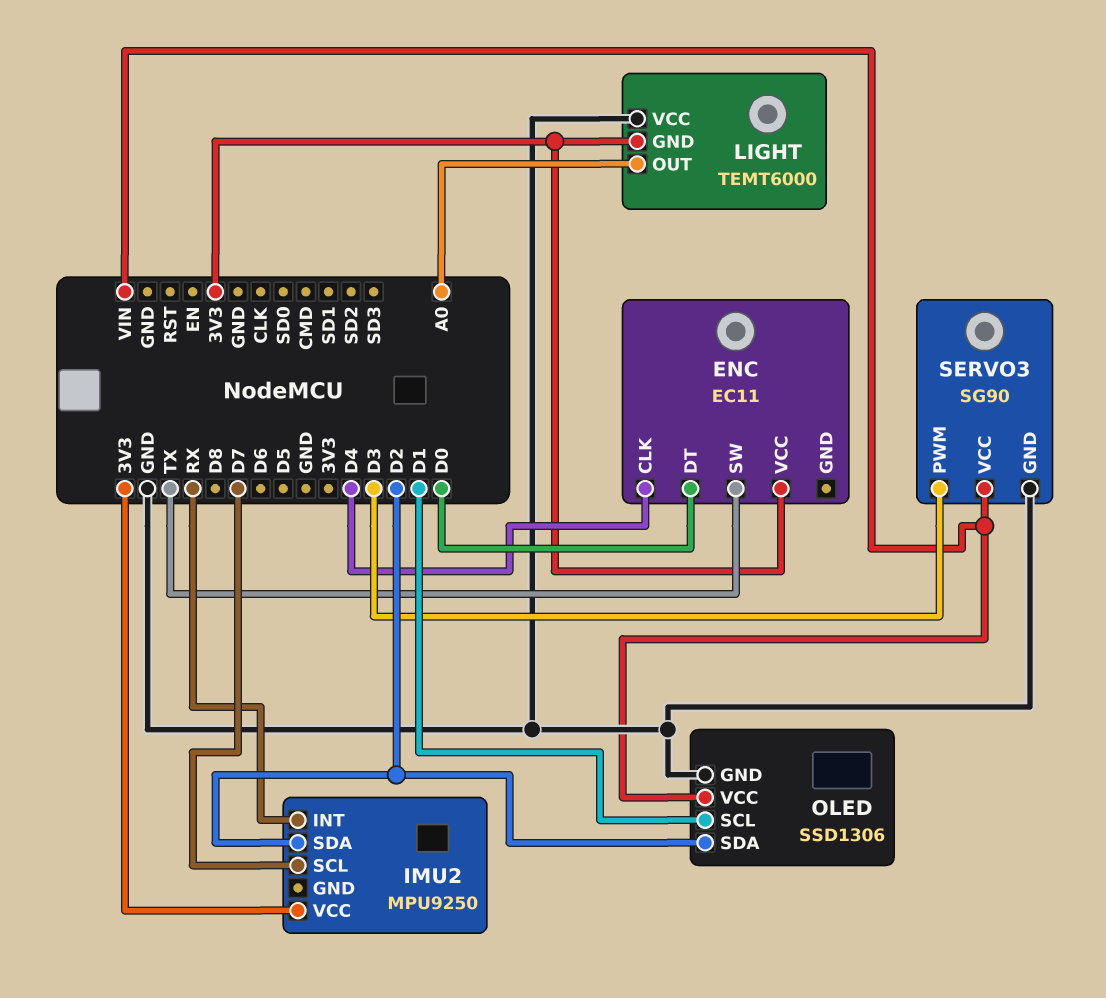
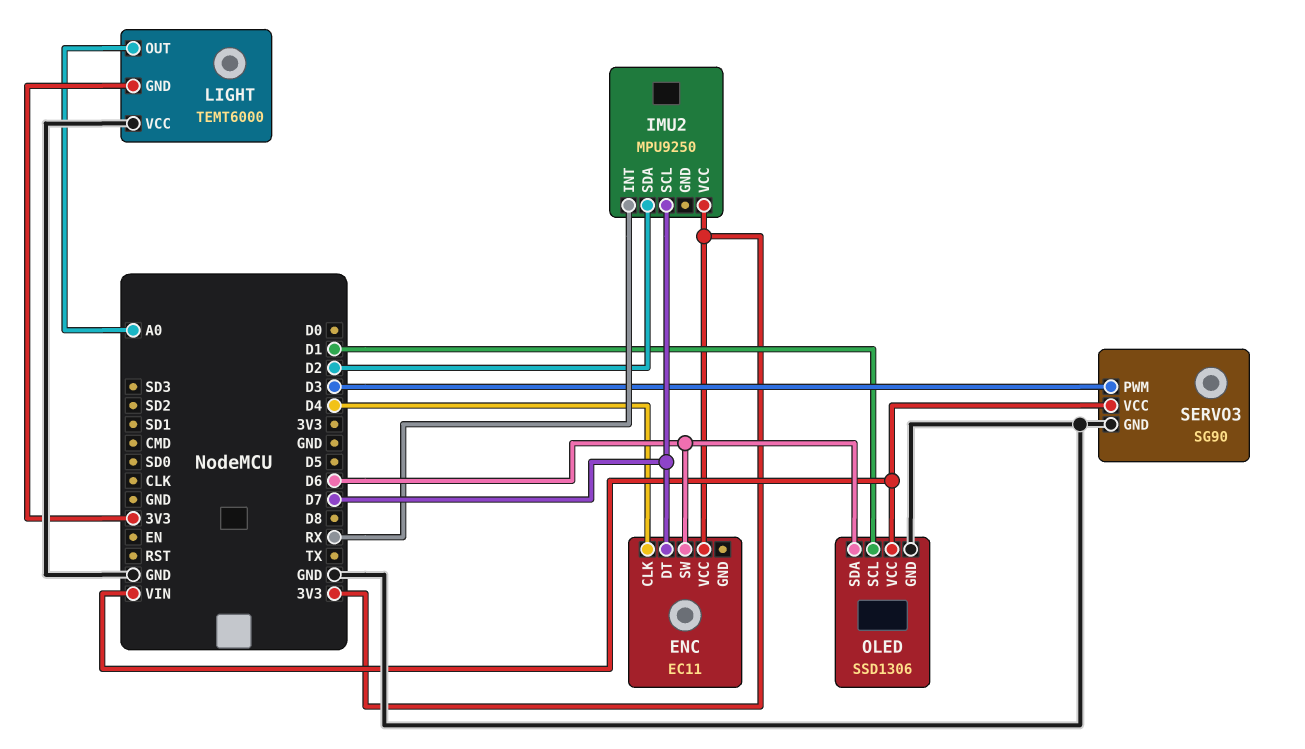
ENC pin DT: D0 -> D7
ENC pin SW: TX -> D6
OLED pin SDA: D2 -> D6

